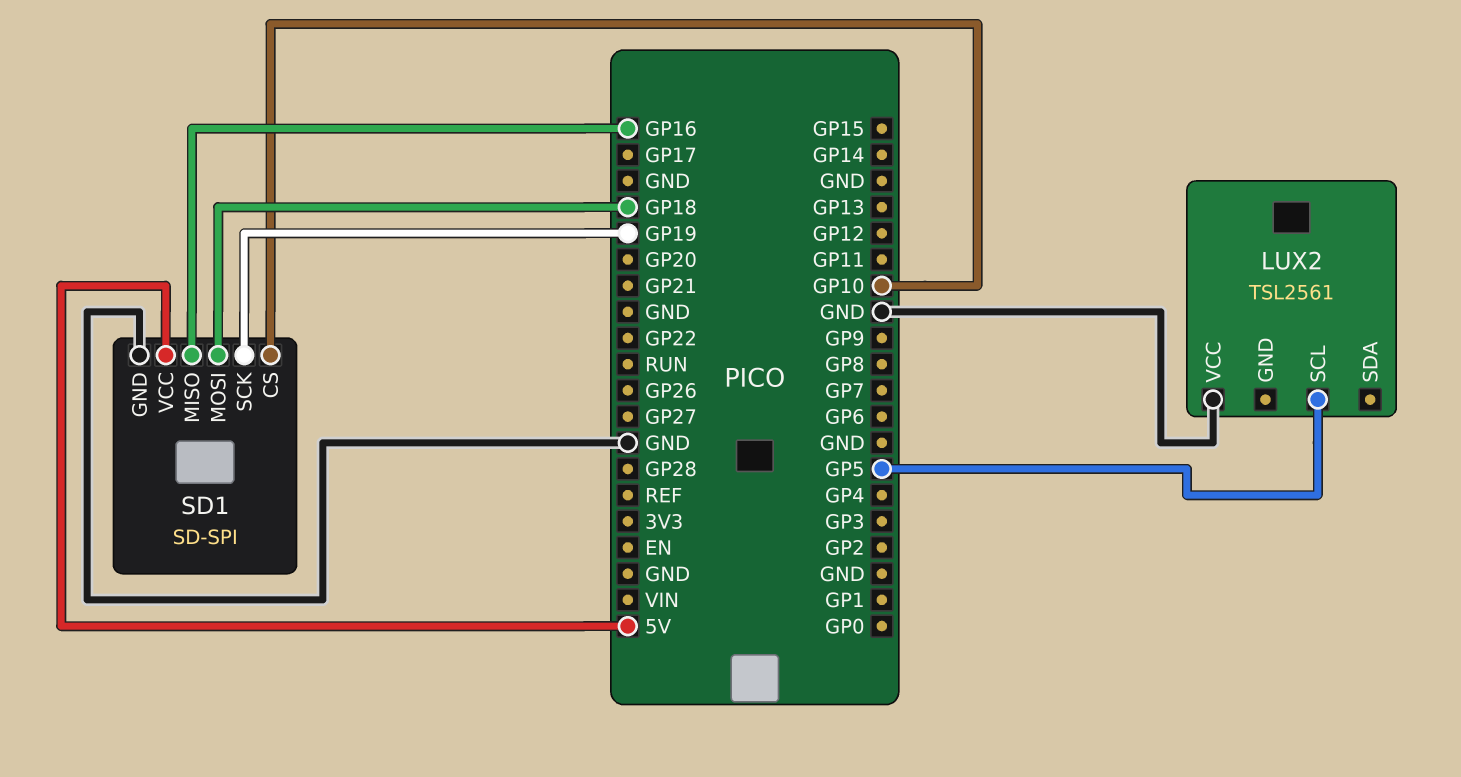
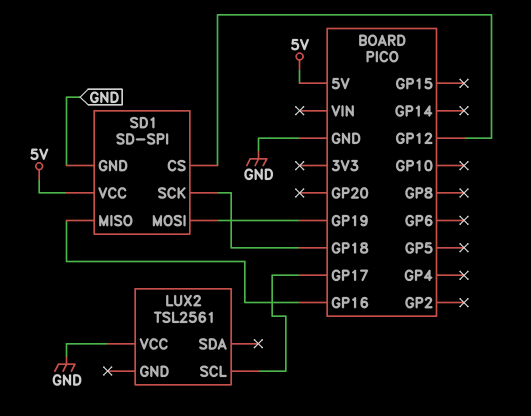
LUX2 pin SCL: GP5 -> GP17
SD1 pin CS: GP10 -> GP12
SD1 pin MOSI: GP18 -> GP19
SD1 pin SCK: GP19 -> GP18

